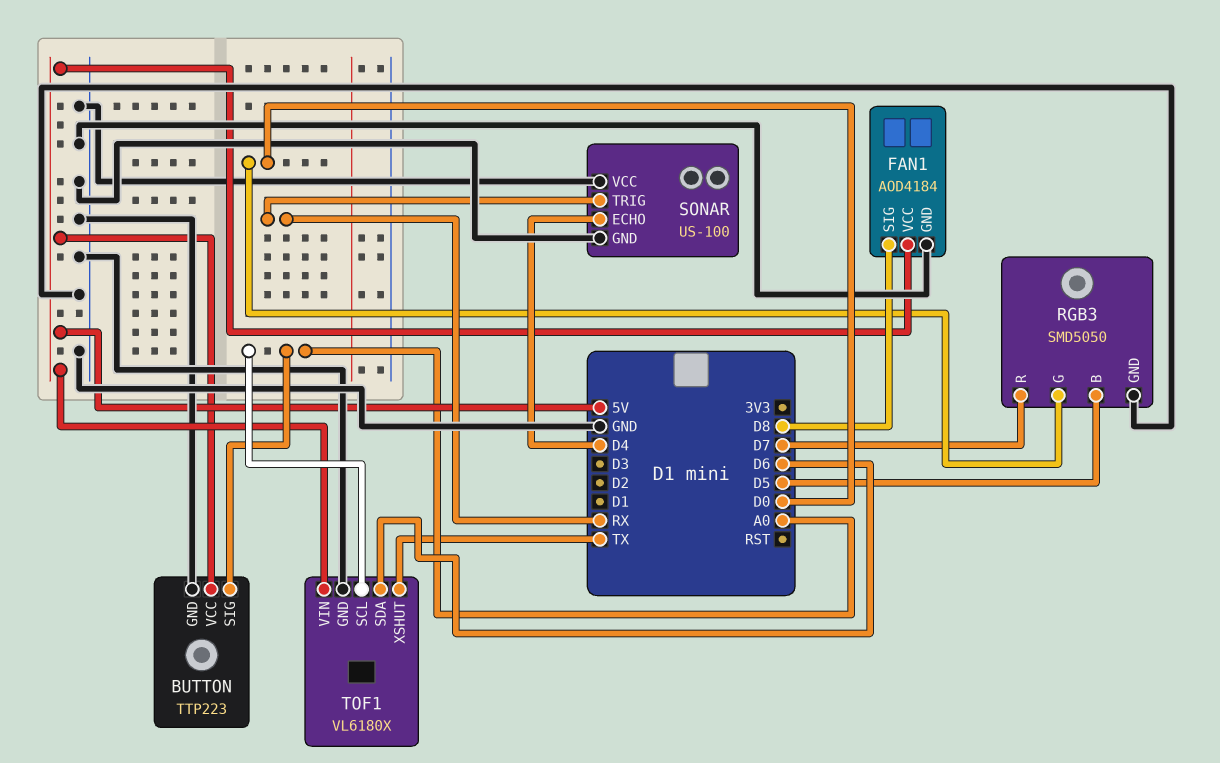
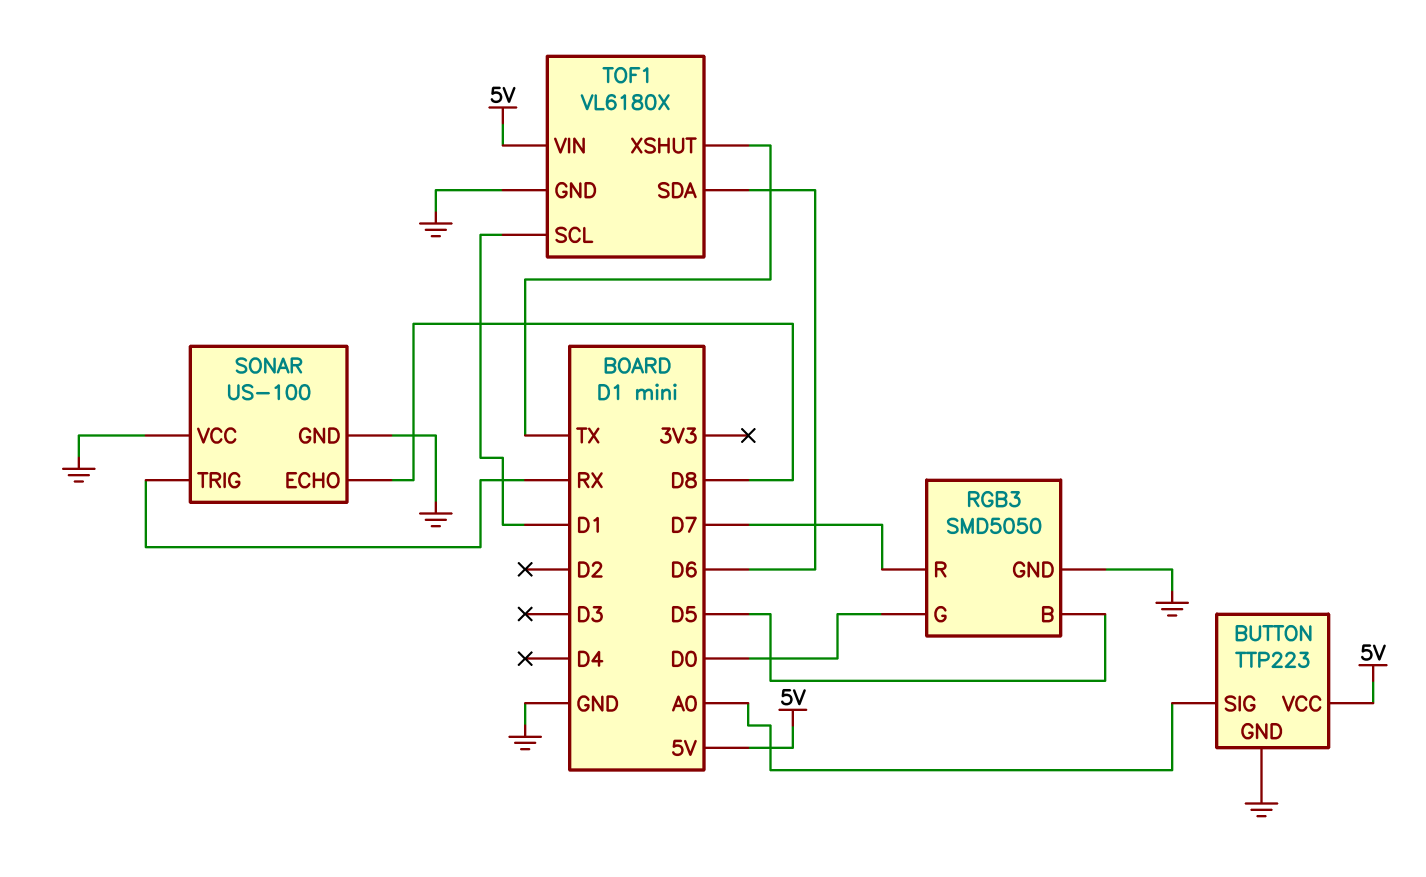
FAN1: AOD4184 -> none
FAN1 pin GND: GND -> none
FAN1 pin SIG: D8 -> none
FAN1 pin VCC: 5V -> none
SONAR pin ECHO: D4 -> D8
TOF1 pin SCL: A0 -> D1

